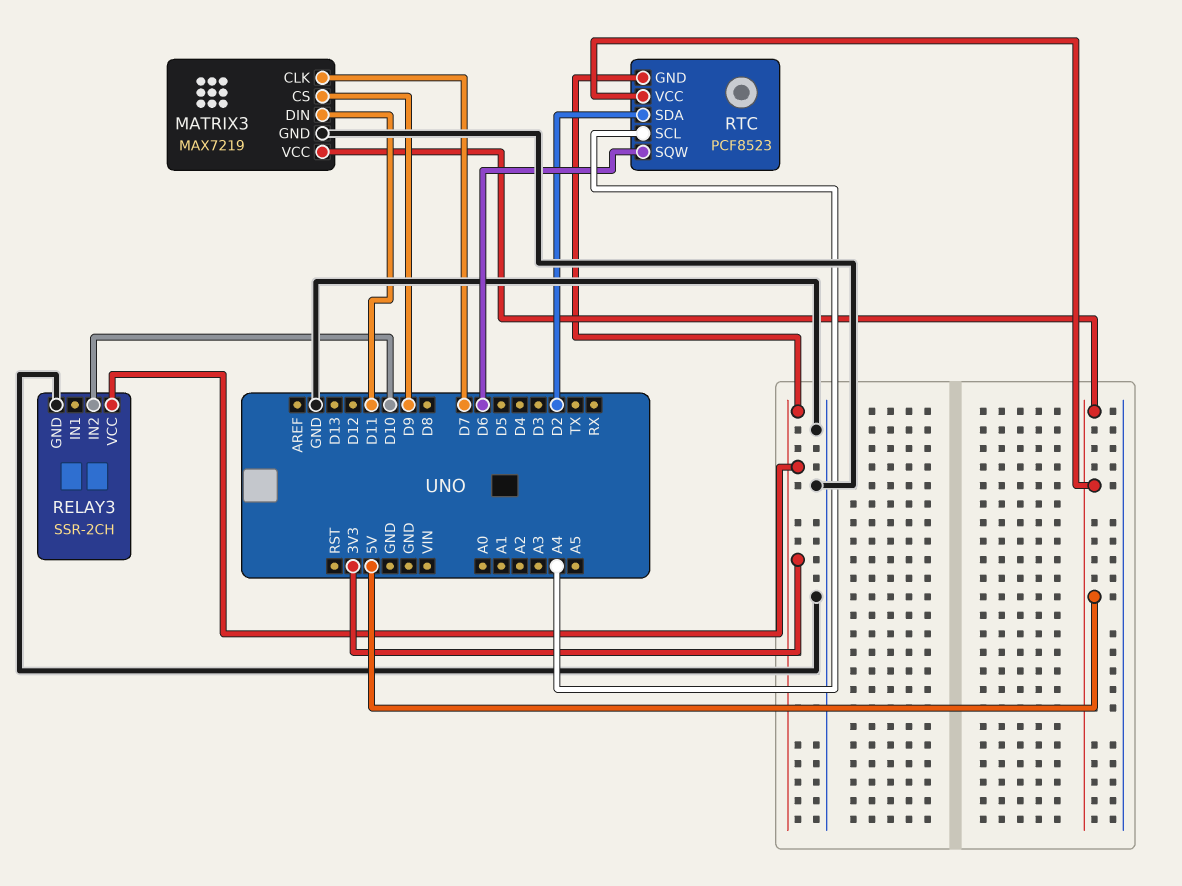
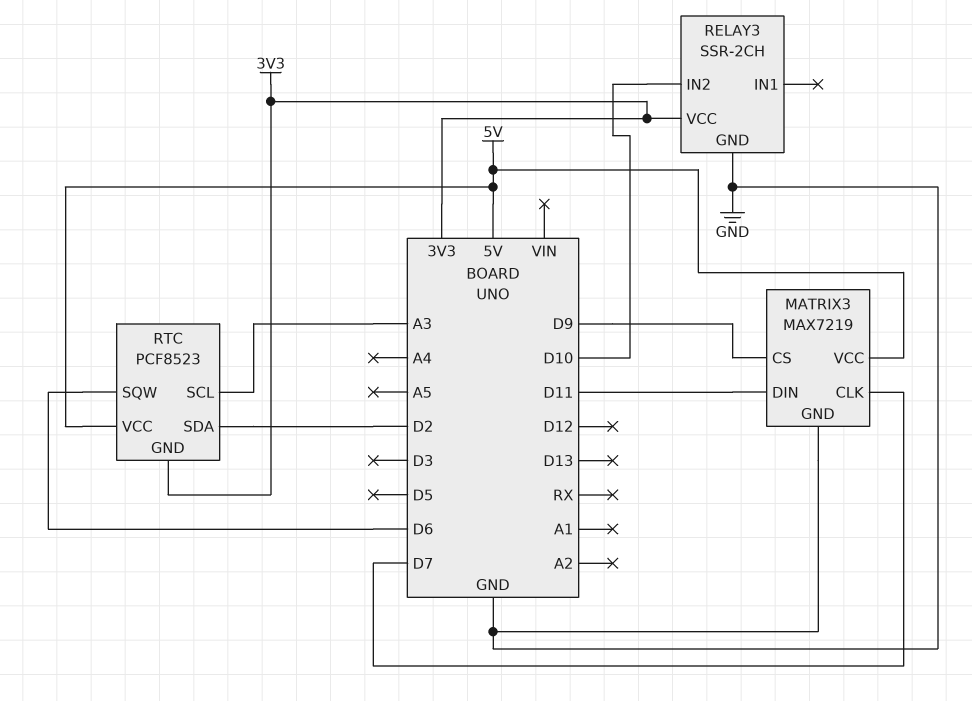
RTC pin SCL: A4 -> A3

